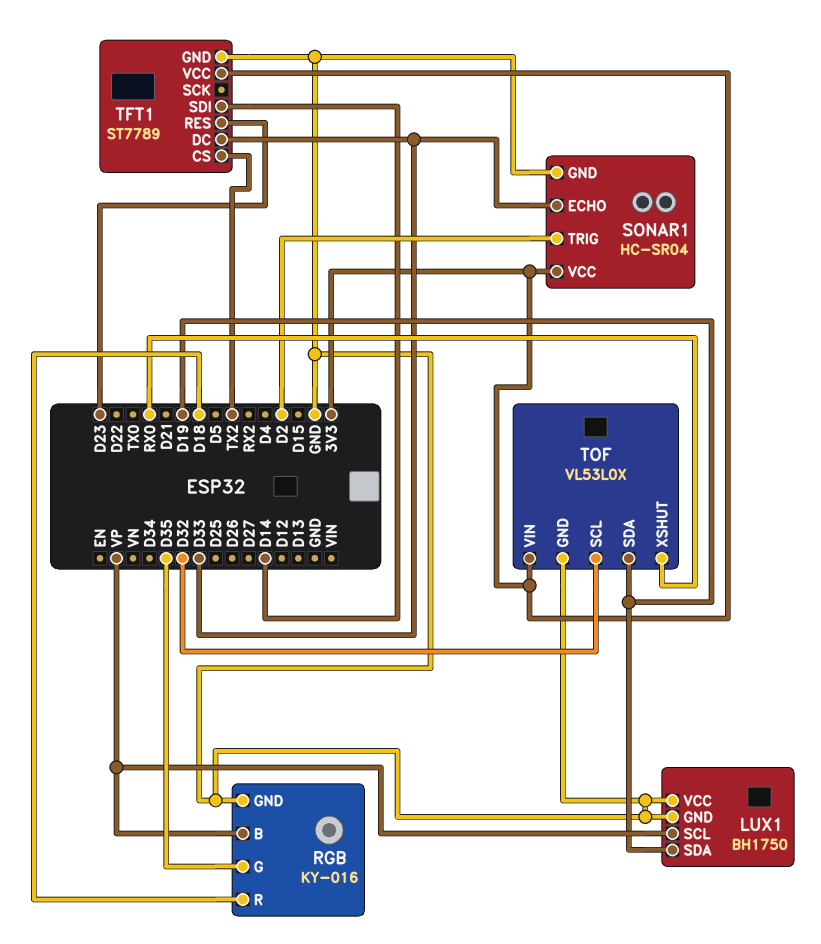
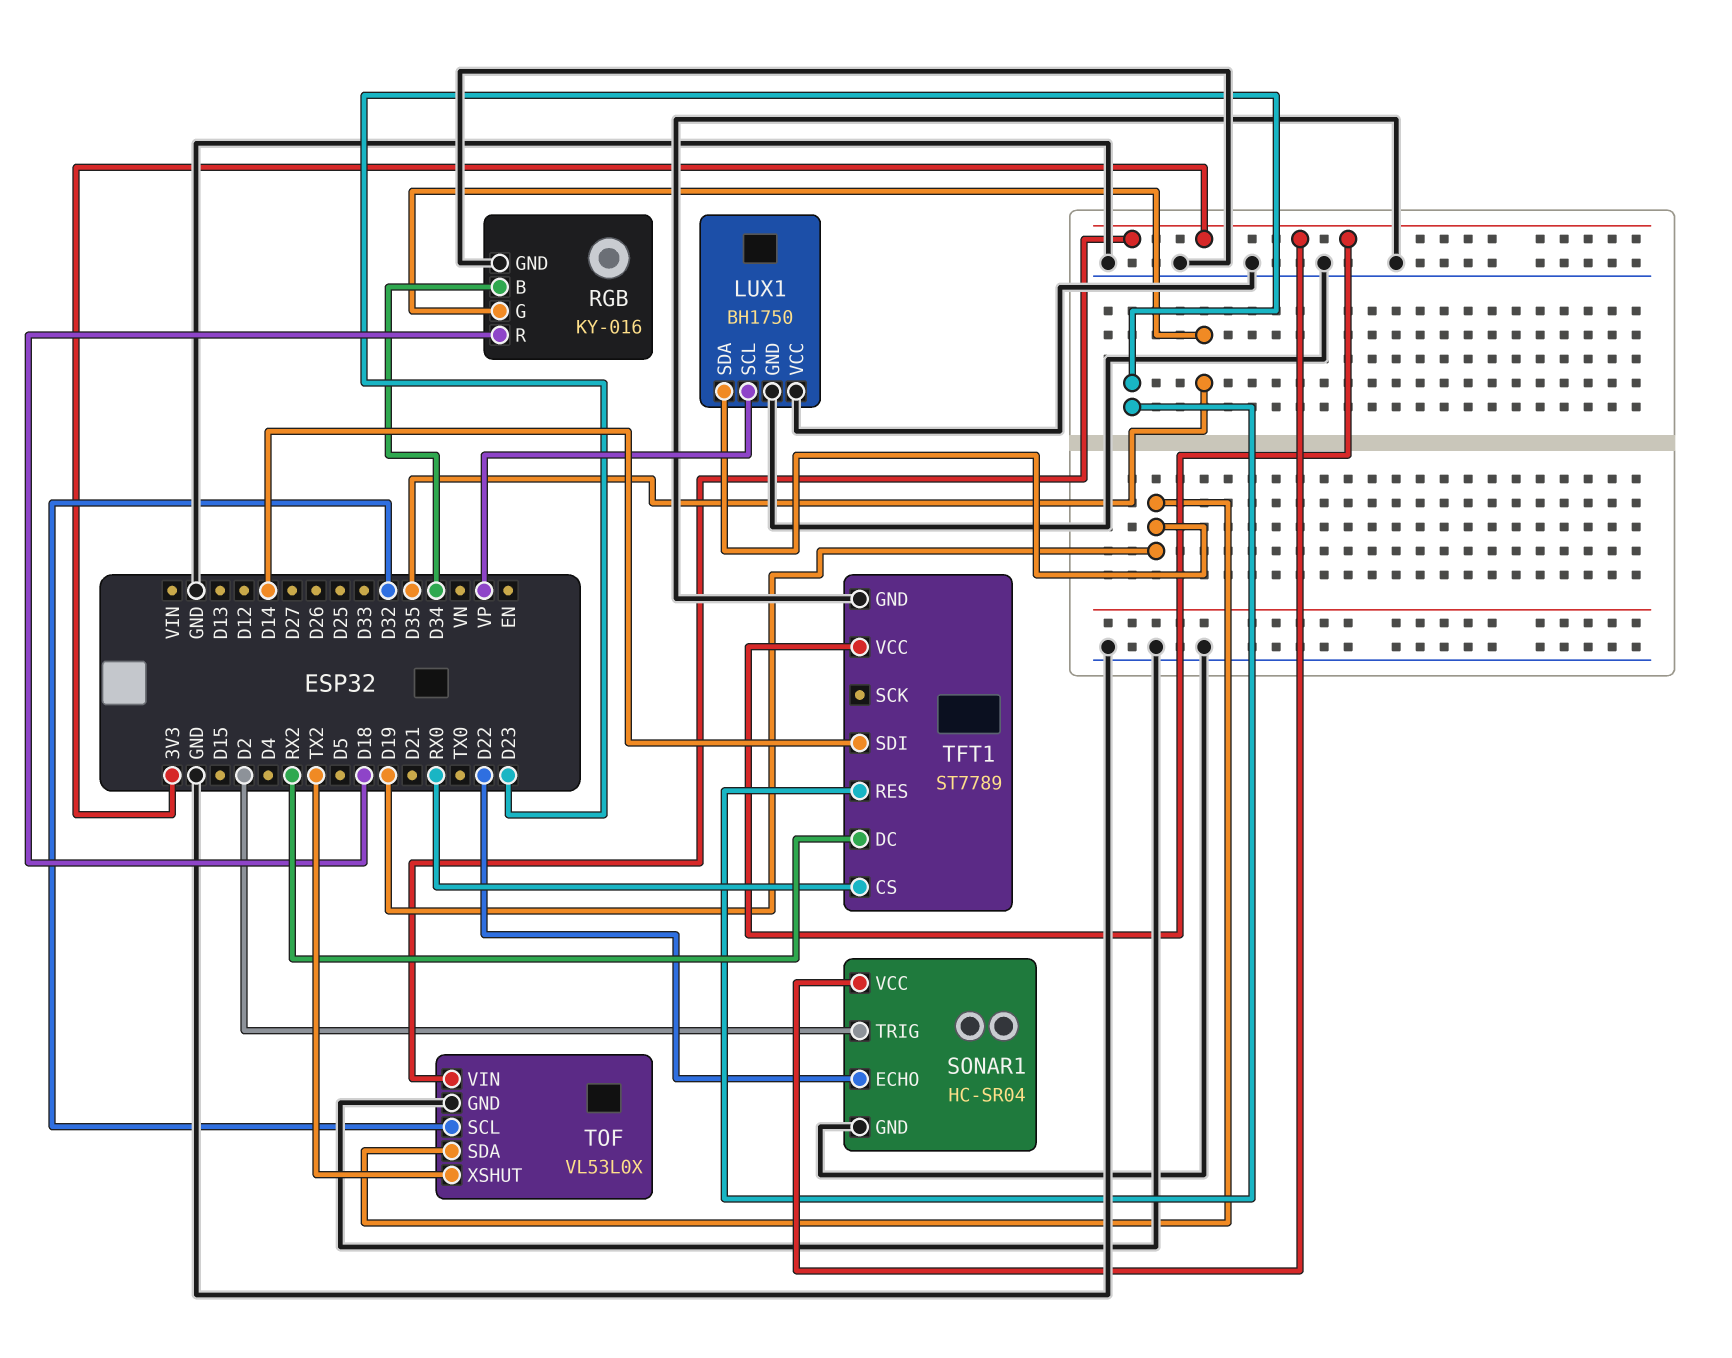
RGB pin B: VP -> D34
SONAR1 pin ECHO: D33 -> D22
TFT1 pin CS: TX2 -> RX0
TFT1 pin DC: D33 -> RX2
TOF pin XSHUT: RX0 -> TX2

